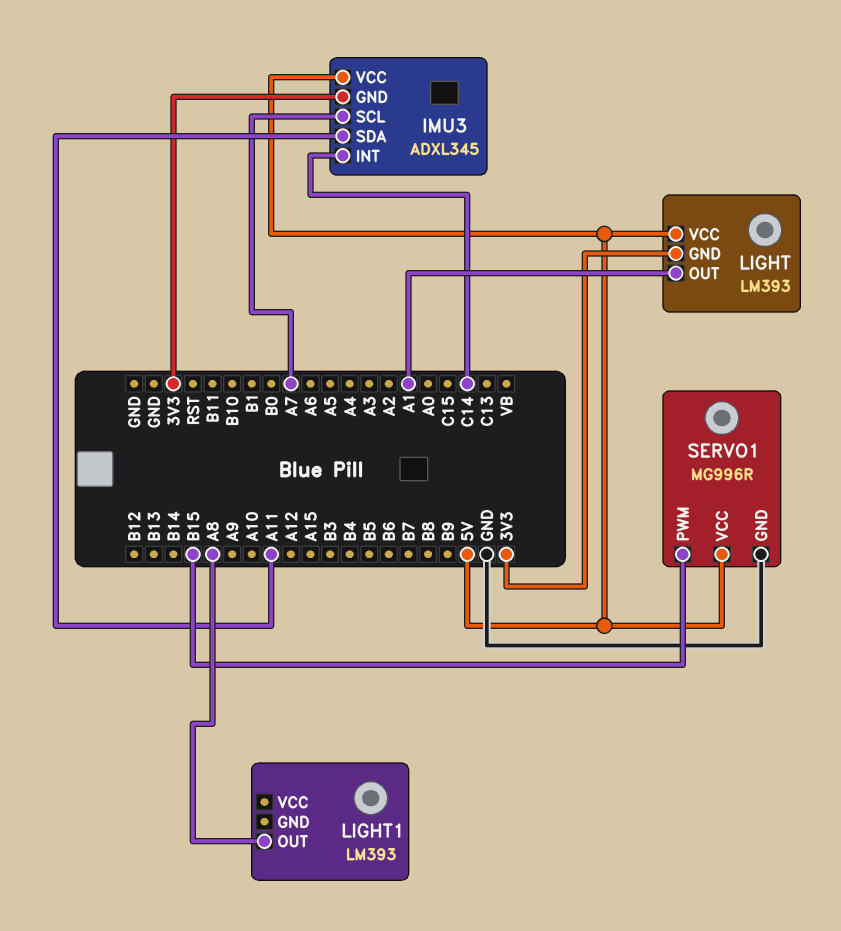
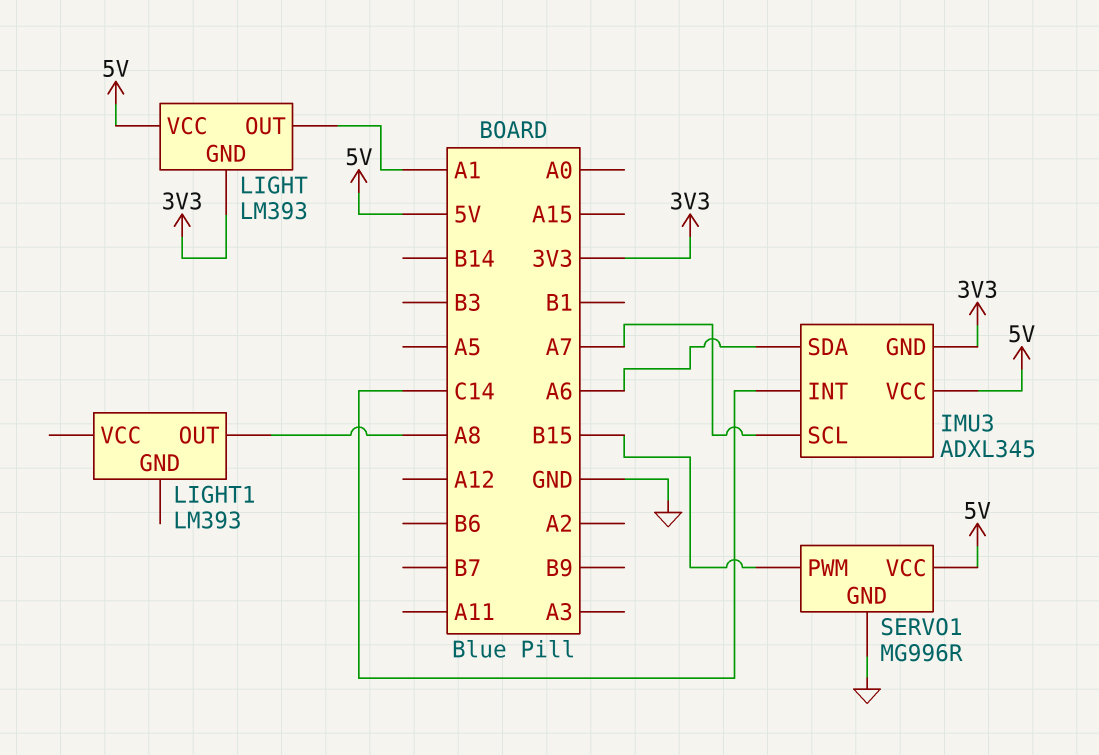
IMU3 pin SDA: A11 -> A6

